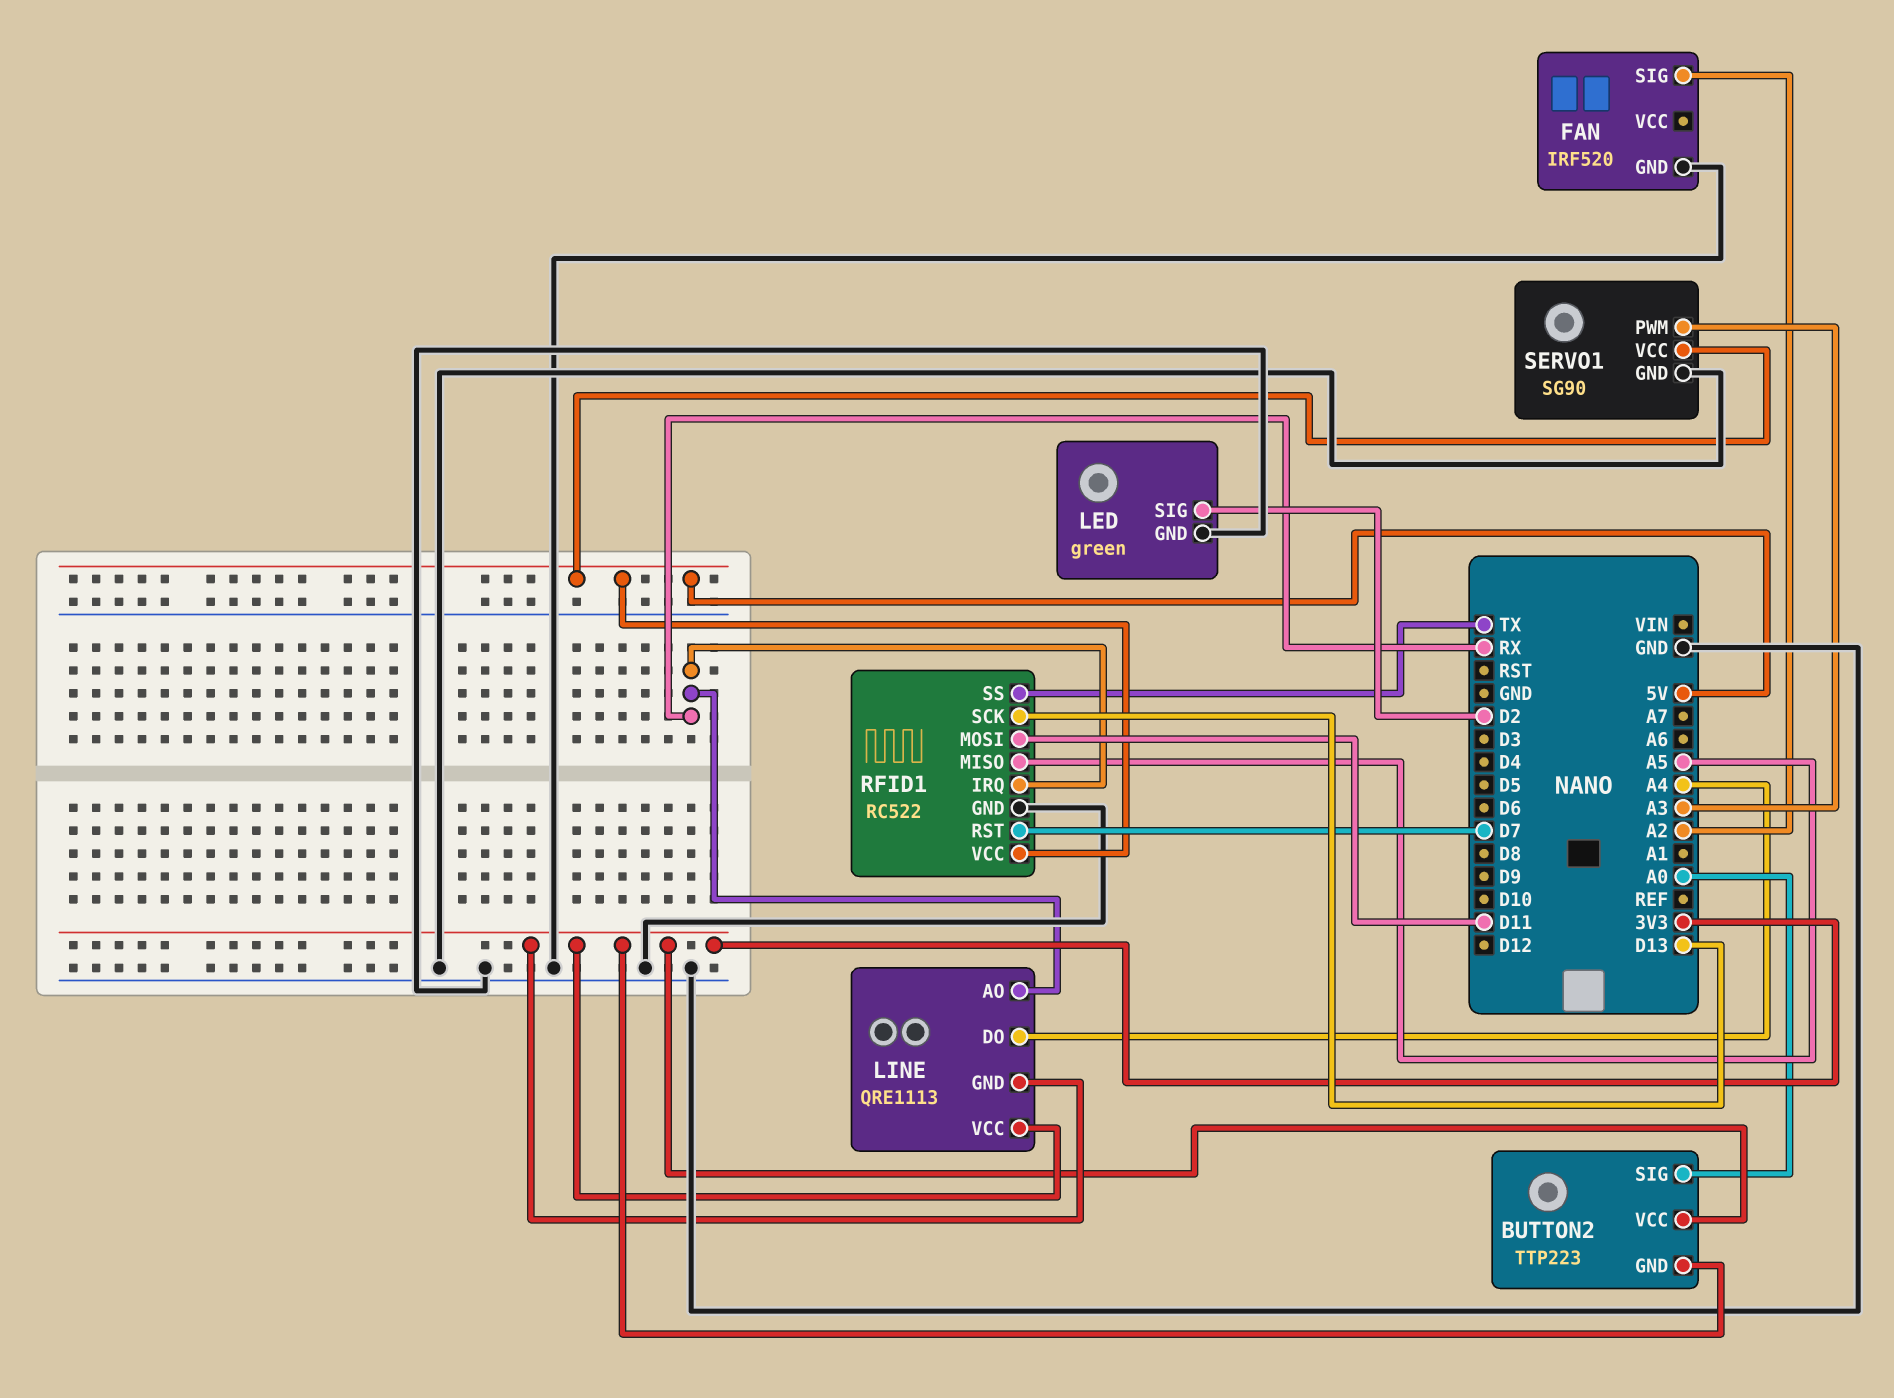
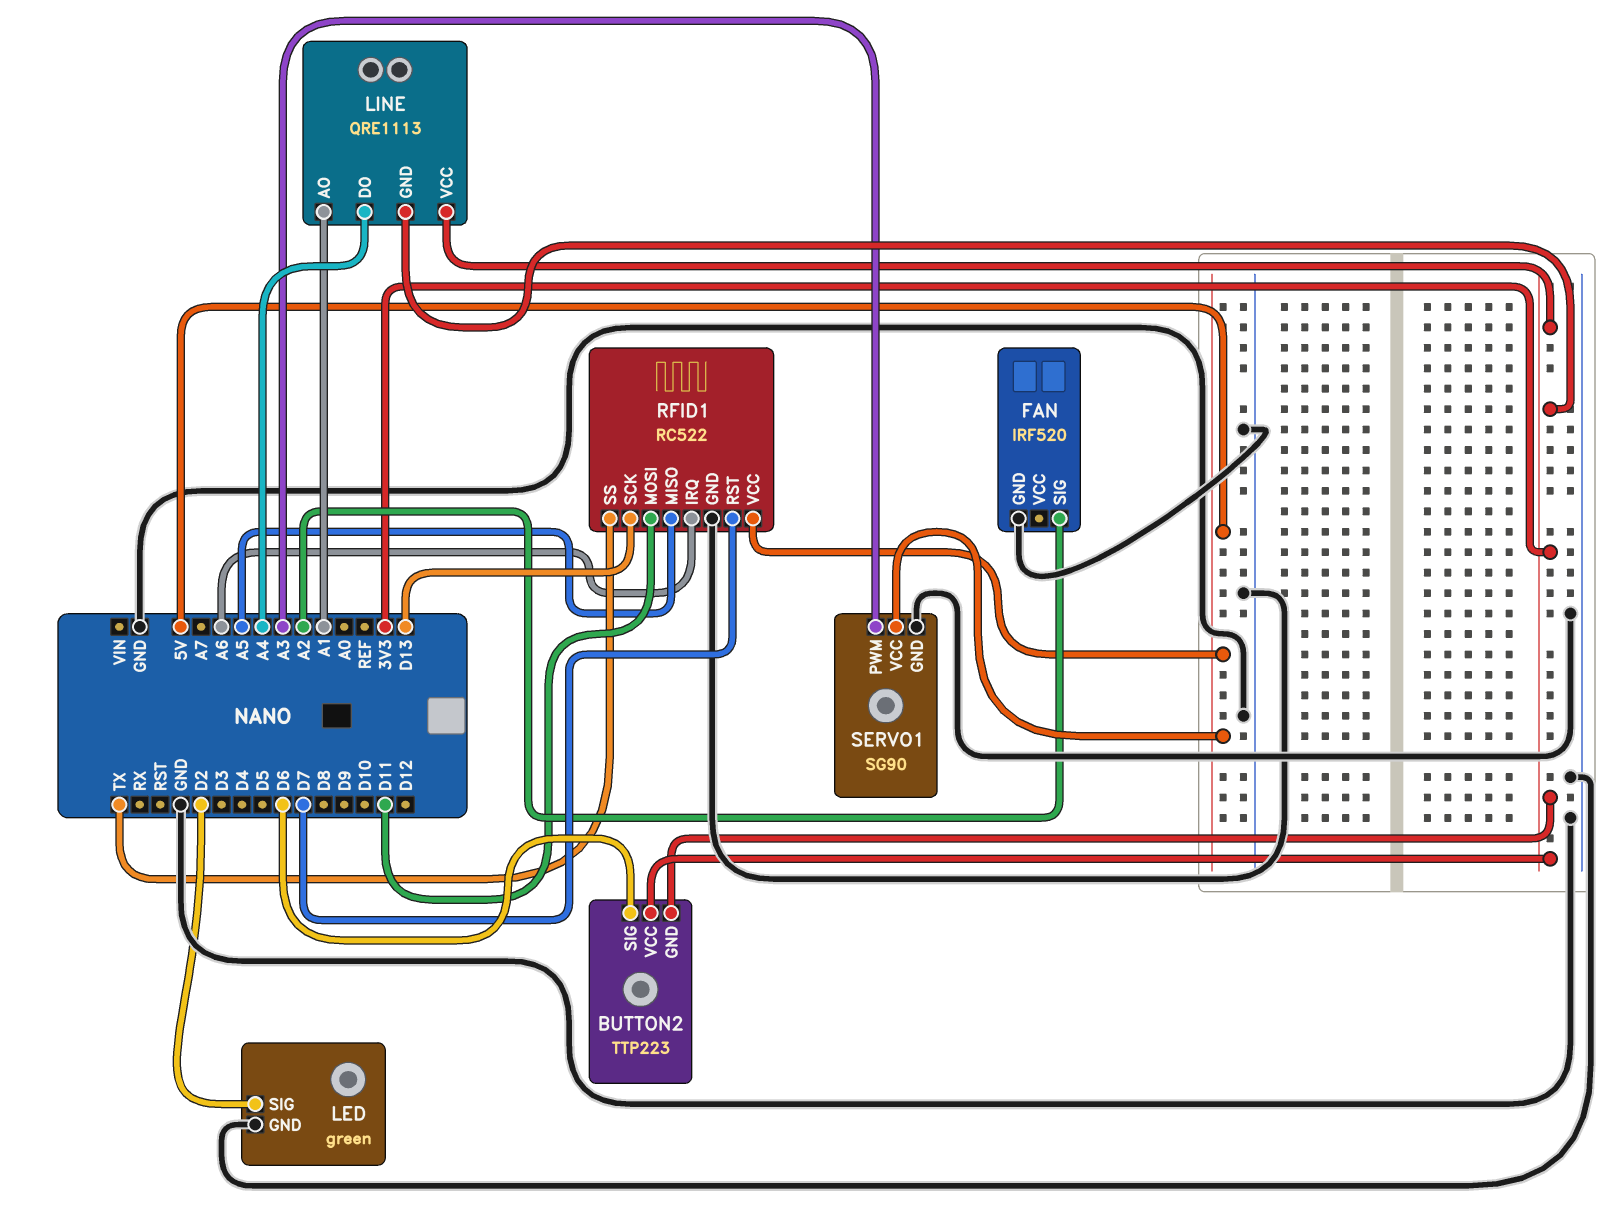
BUTTON2 pin SIG: A0 -> D6
LINE pin AO: RX -> A1
RFID1 pin IRQ: RX -> A6

